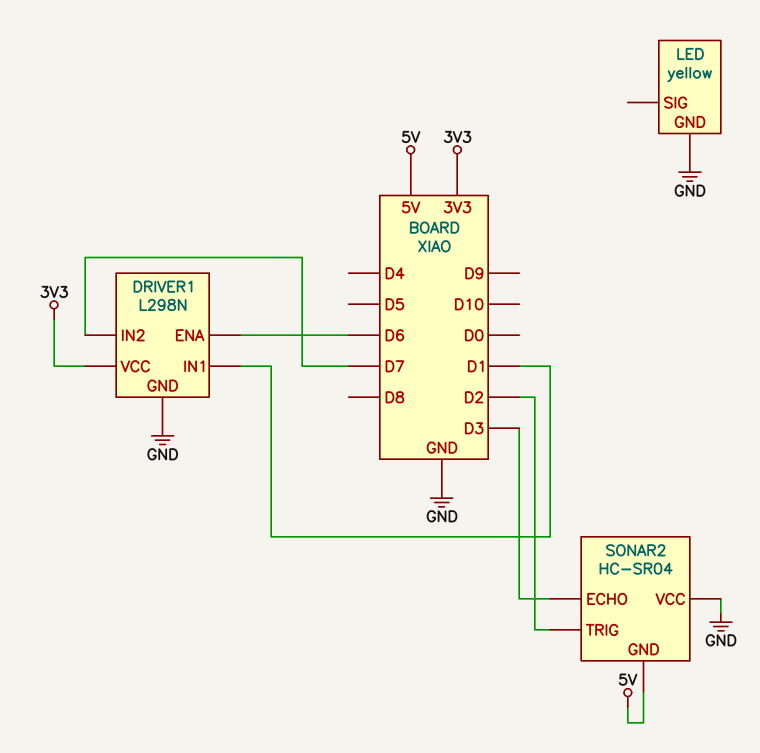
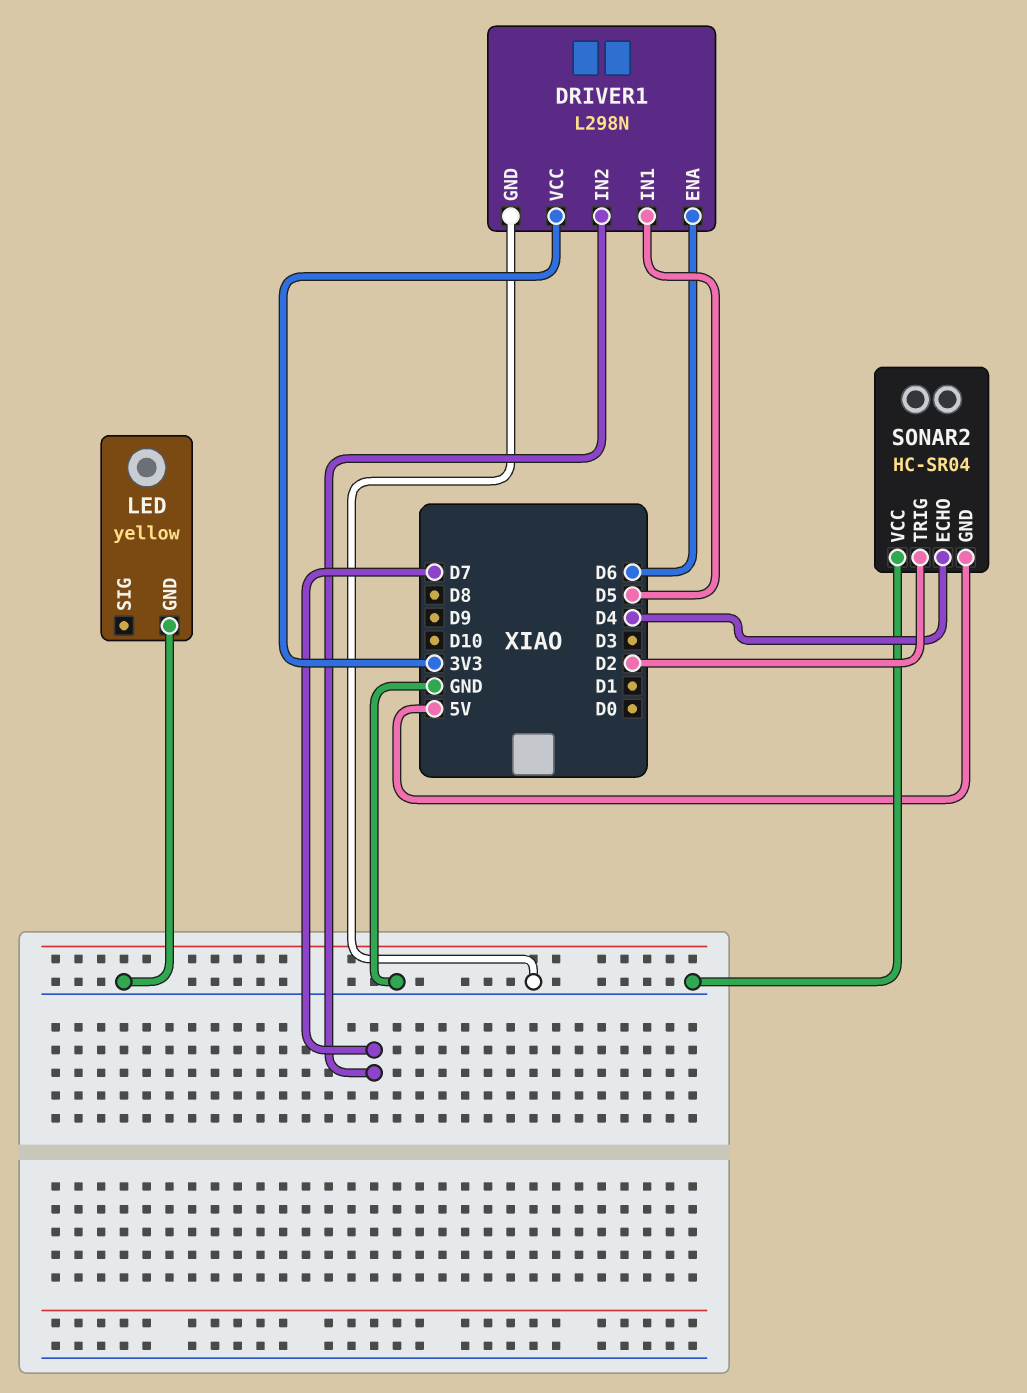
DRIVER1 pin IN1: D1 -> D5
SONAR2 pin ECHO: D3 -> D4

